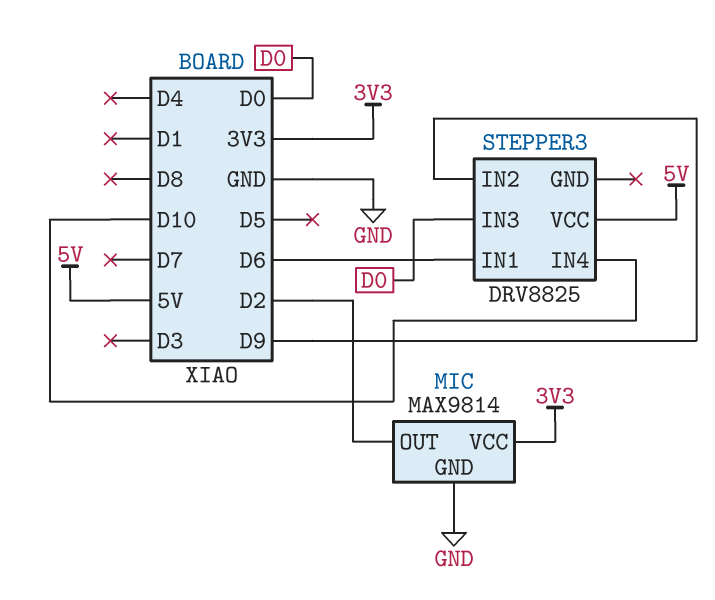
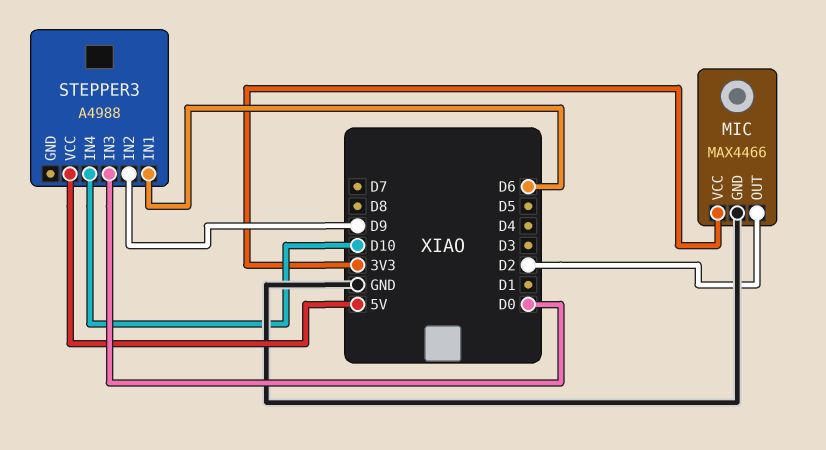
MIC: MAX9814 -> MAX4466
STEPPER3: DRV8825 -> A4988

